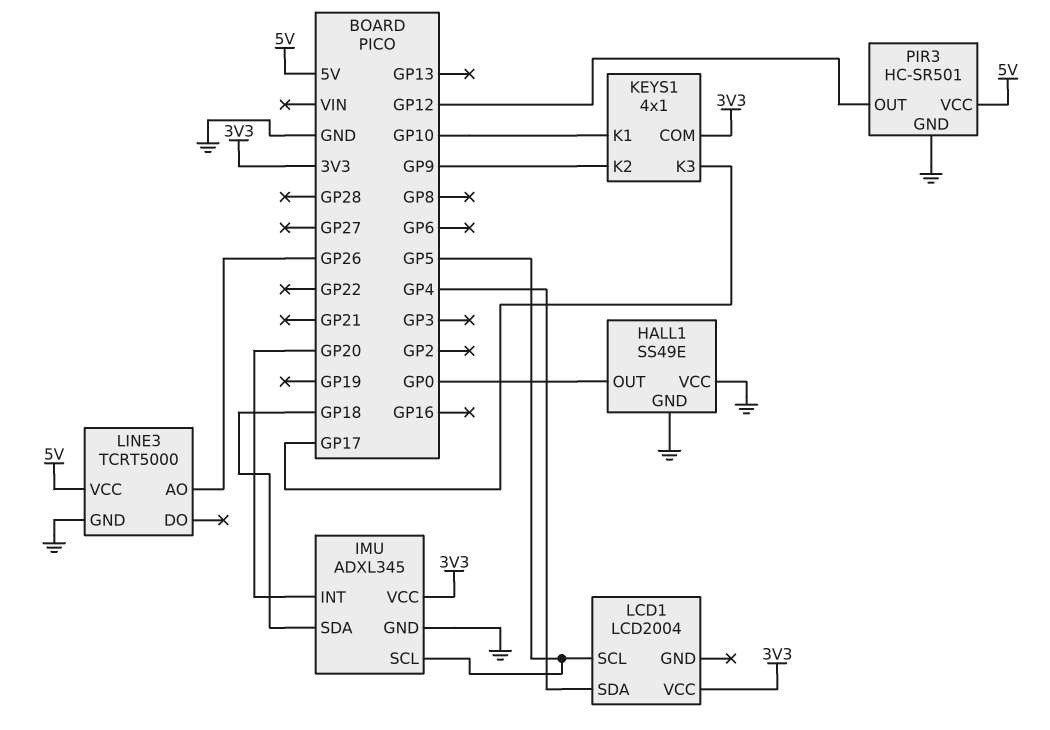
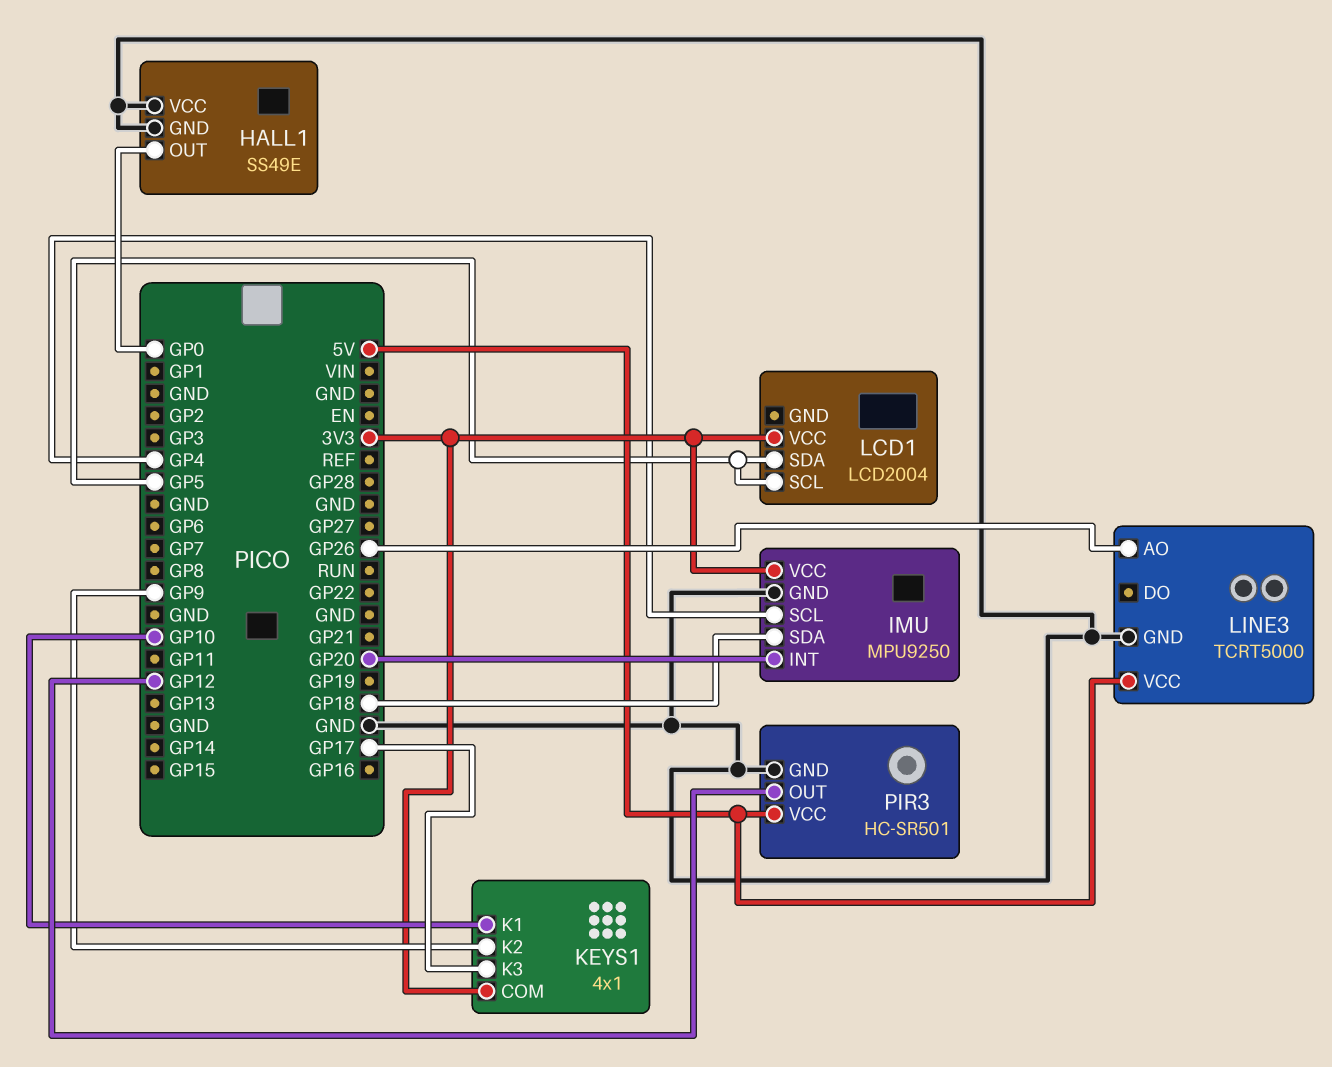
IMU: ADXL345 -> MPU9250
IMU pin SCL: GP5 -> GP4
LCD1 pin SDA: GP4 -> GP5

